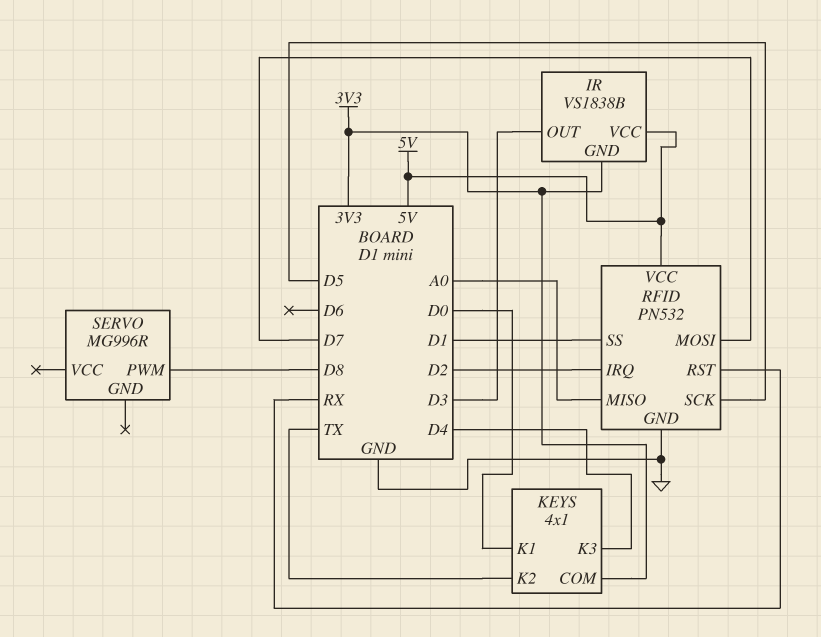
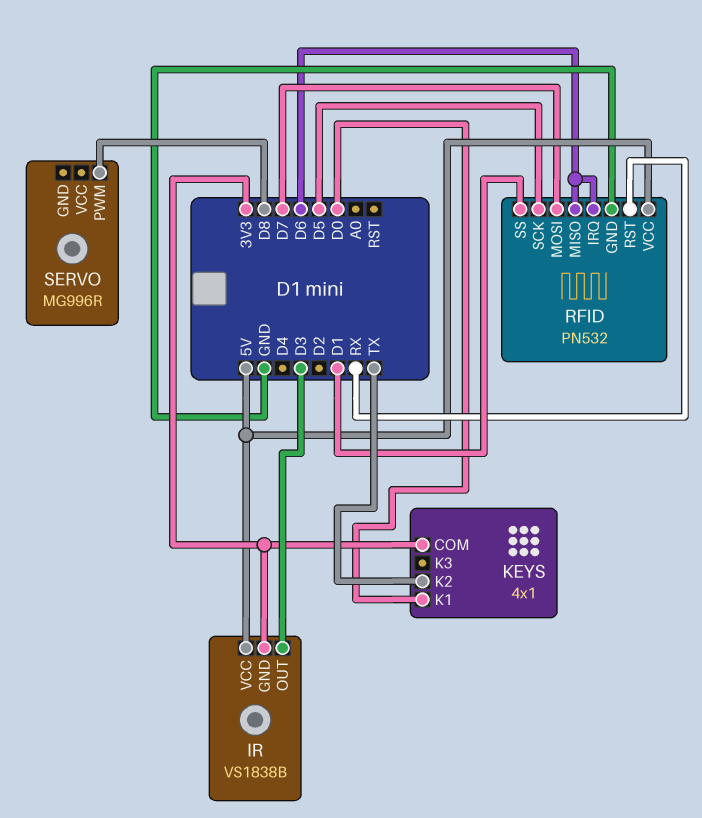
KEYS pin K3: D4 -> none
RFID pin IRQ: D2 -> D6
RFID pin MISO: A0 -> D6

